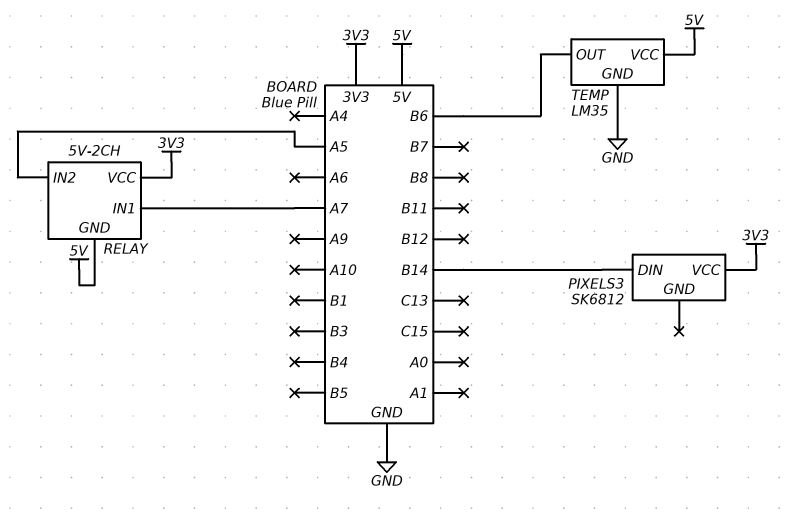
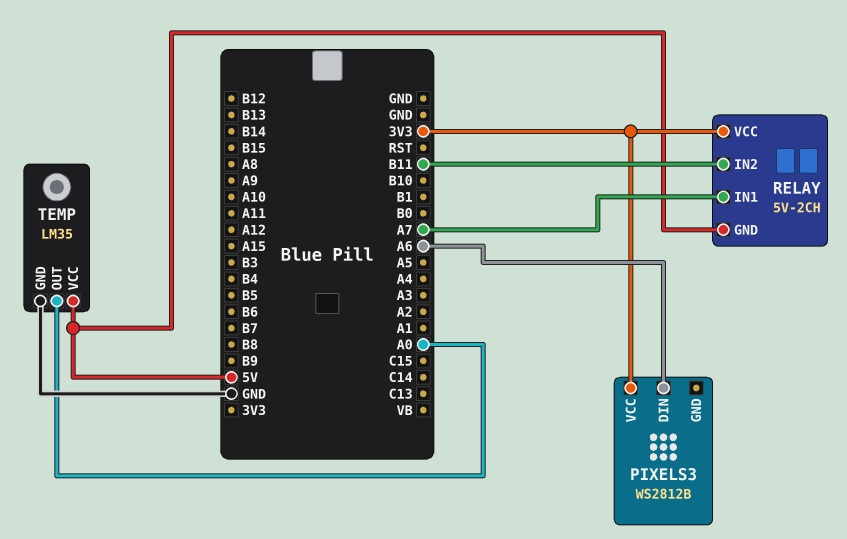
PIXELS3: SK6812 -> WS2812B
PIXELS3 pin DIN: B14 -> A6
RELAY pin IN2: A5 -> B11
TEMP pin OUT: B6 -> A0

